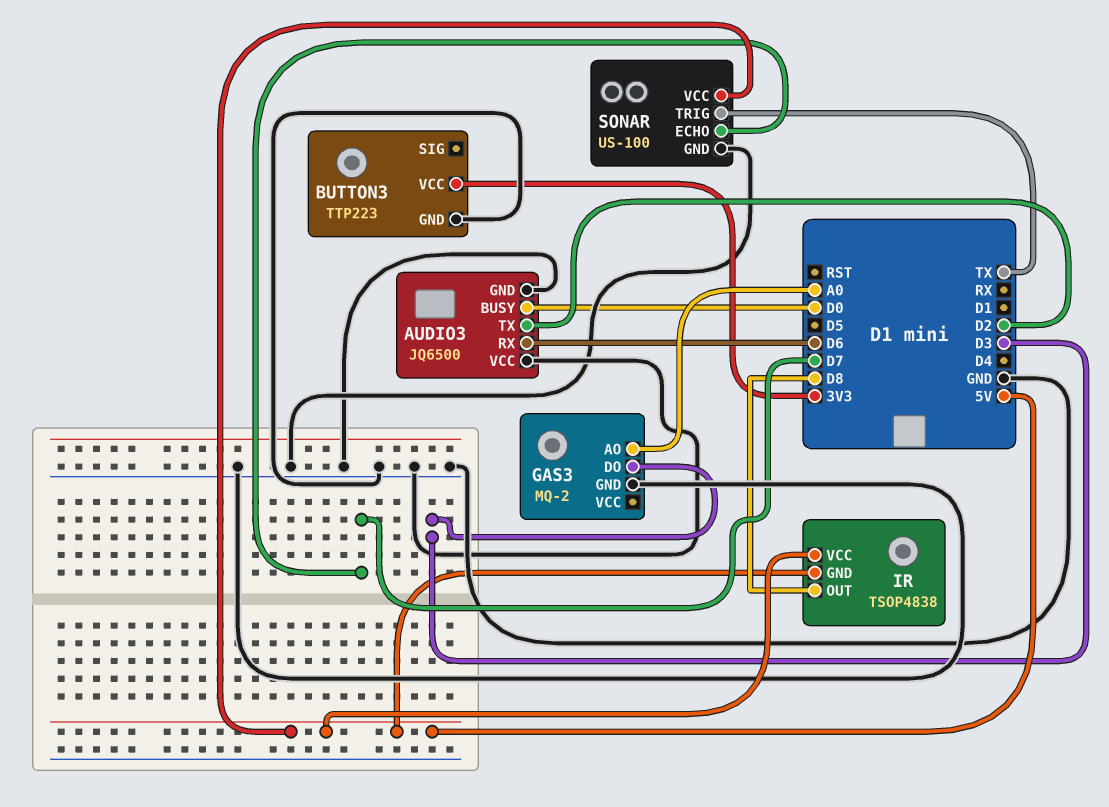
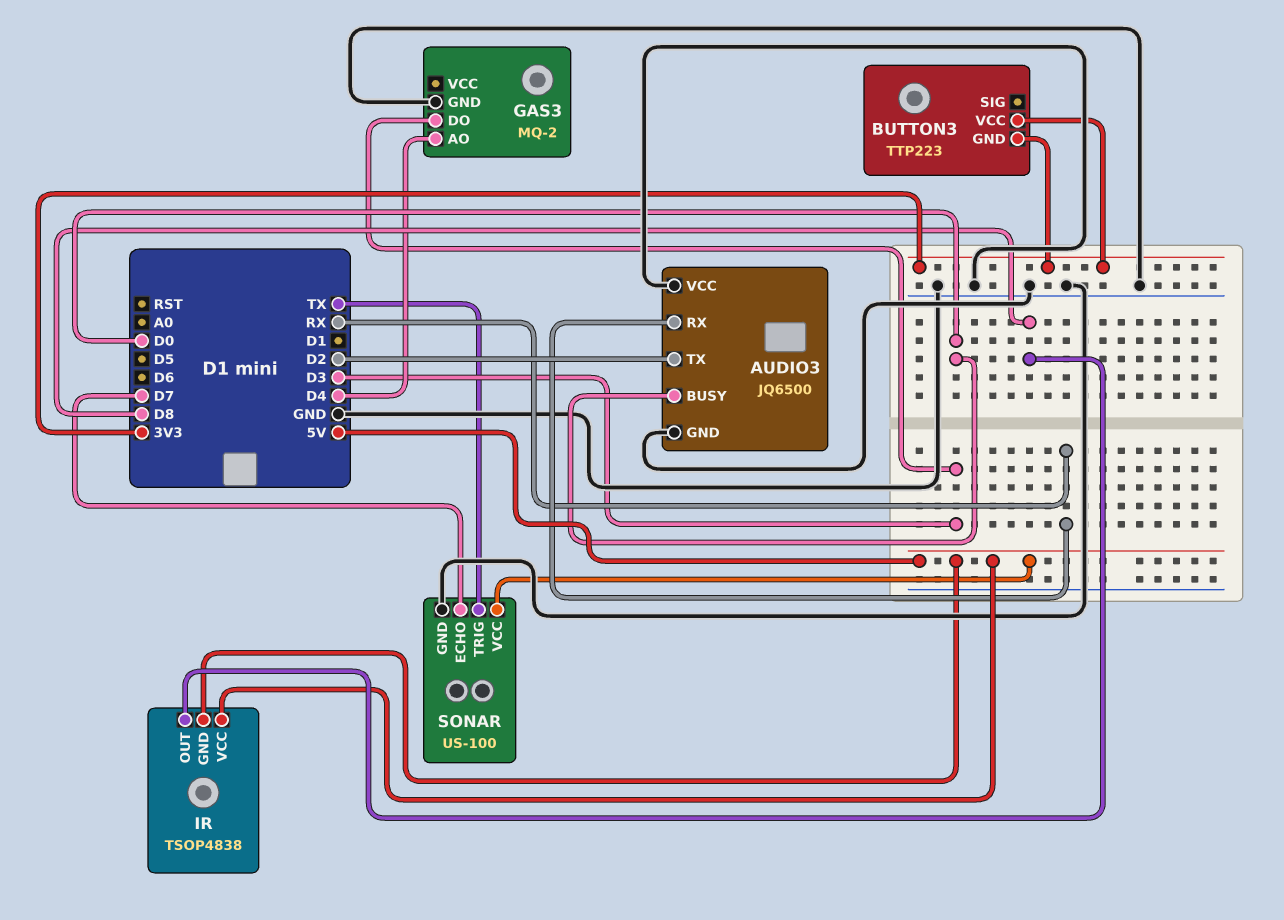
AUDIO3 pin RX: D6 -> RX
BUTTON3 pin GND: GND -> 3V3
GAS3 pin AO: A0 -> D4

